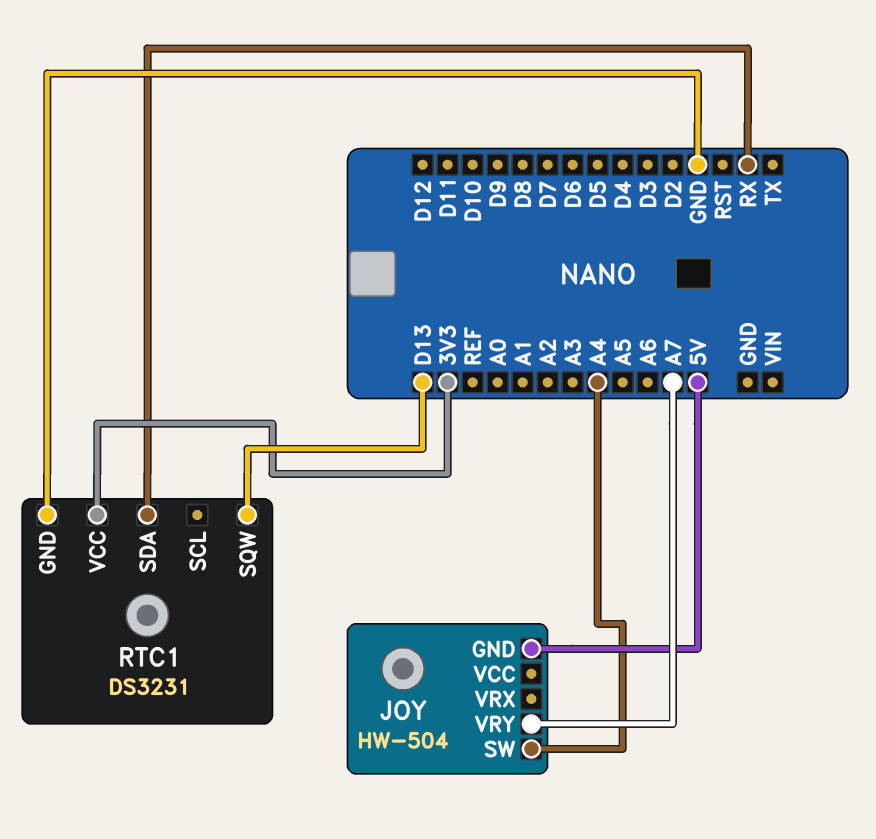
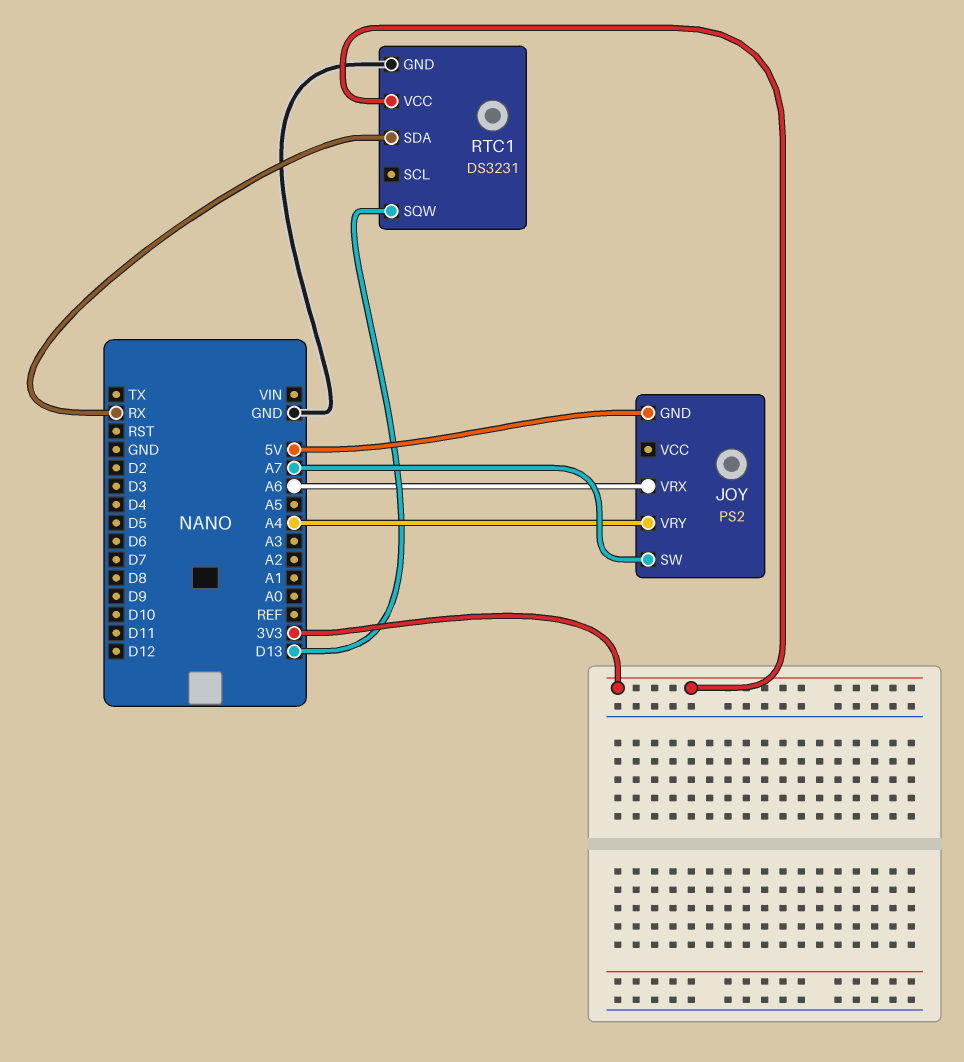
JOY: HW-504 -> PS2
JOY pin SW: A4 -> A7
JOY pin VRX: none -> A6
JOY pin VRY: A7 -> A4

